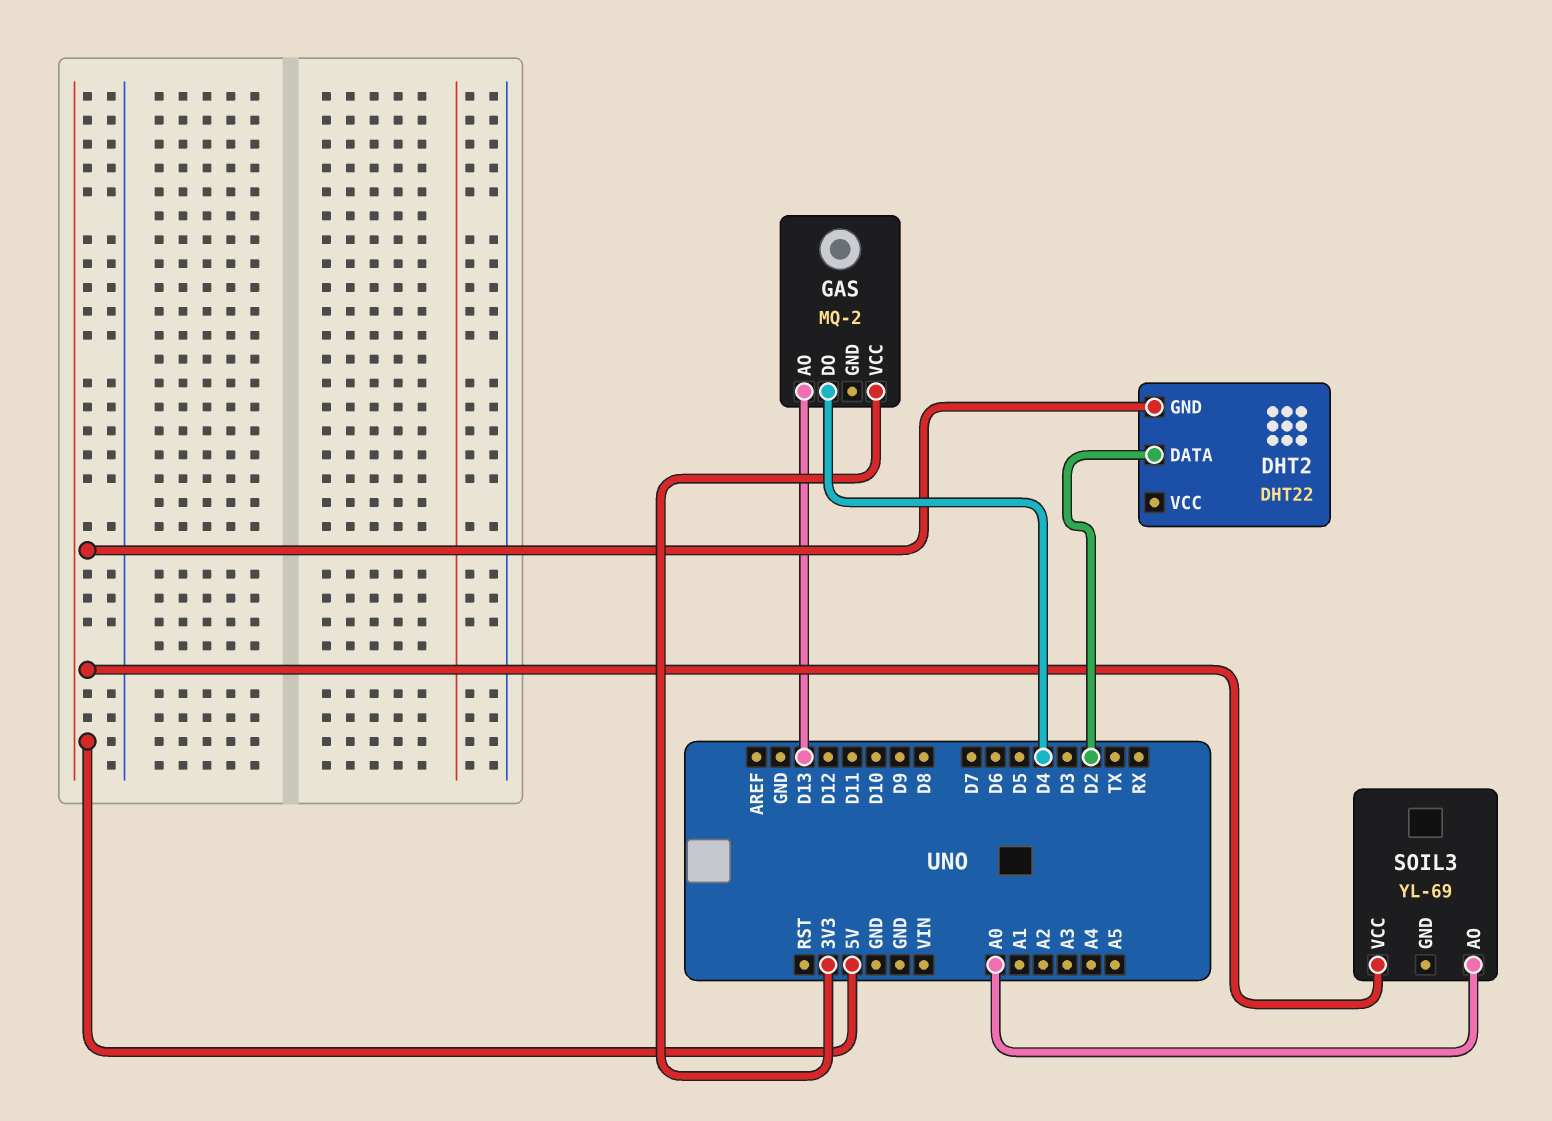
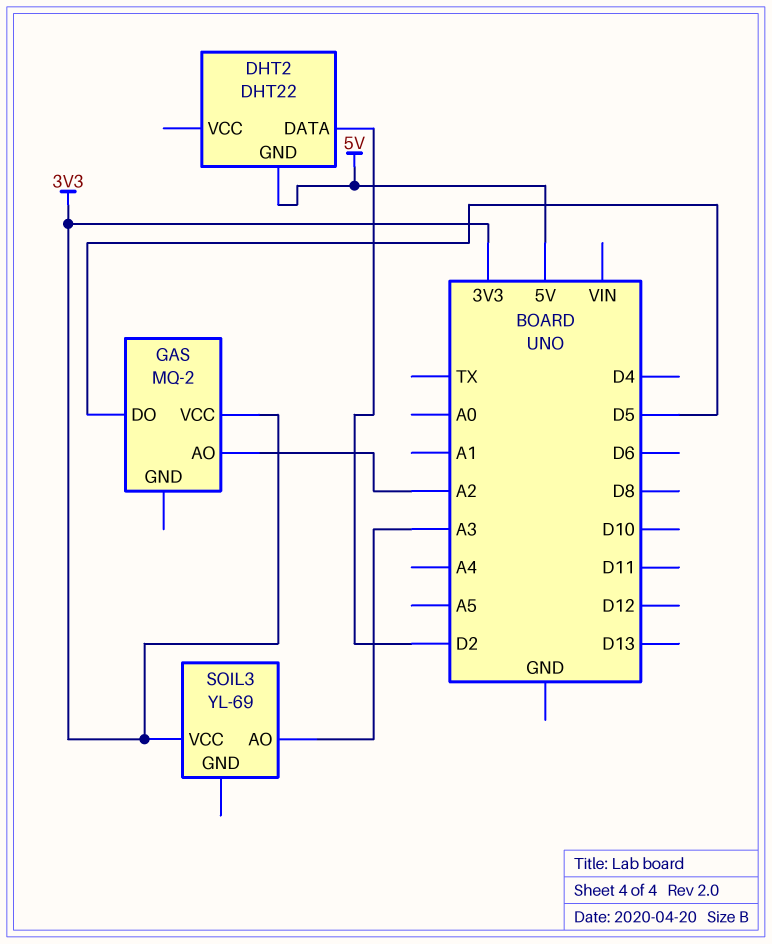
GAS pin AO: D13 -> A2
GAS pin DO: D4 -> D5
SOIL3 pin AO: A0 -> A3
SOIL3 pin VCC: 5V -> 3V3

